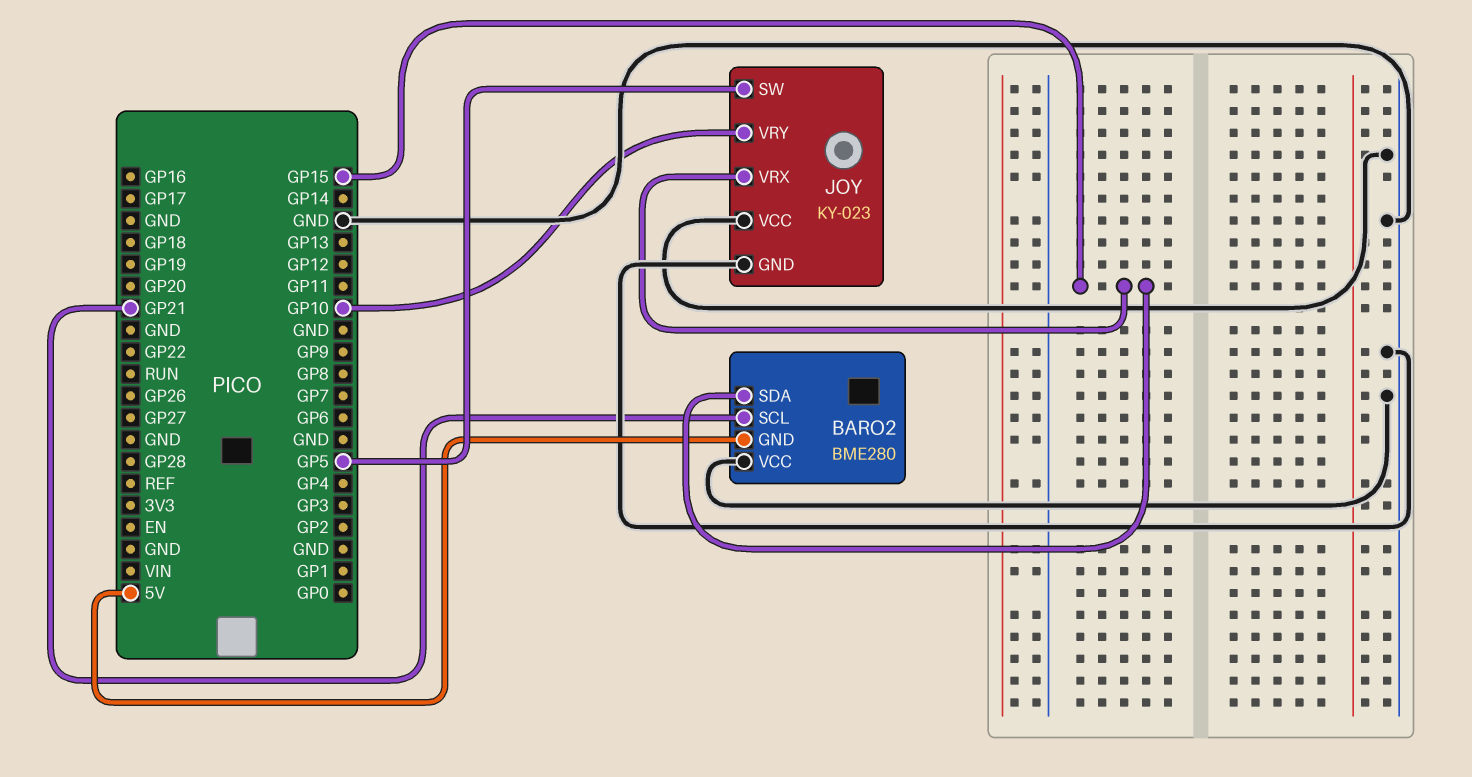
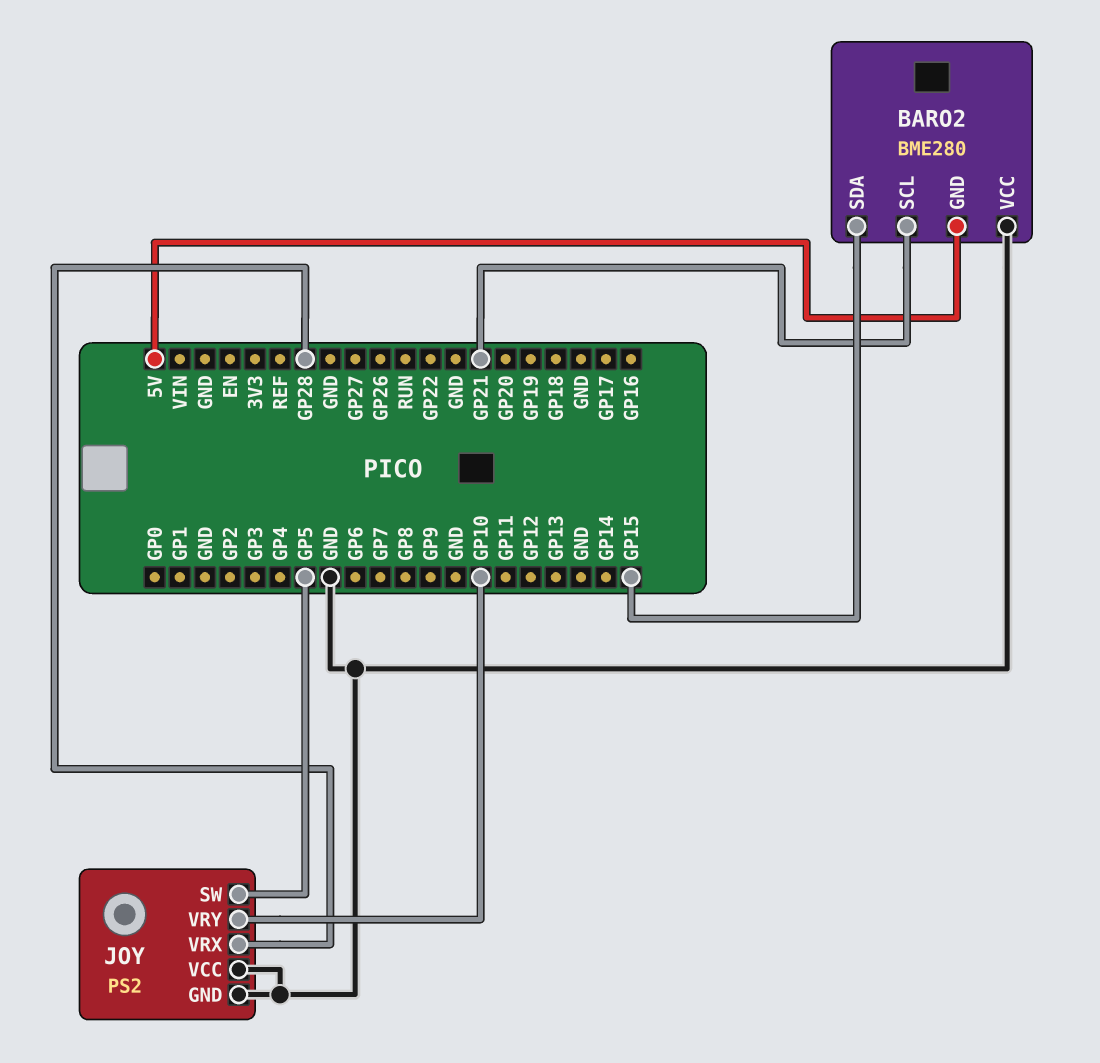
JOY: KY-023 -> PS2
JOY pin VRX: GP15 -> GP28

